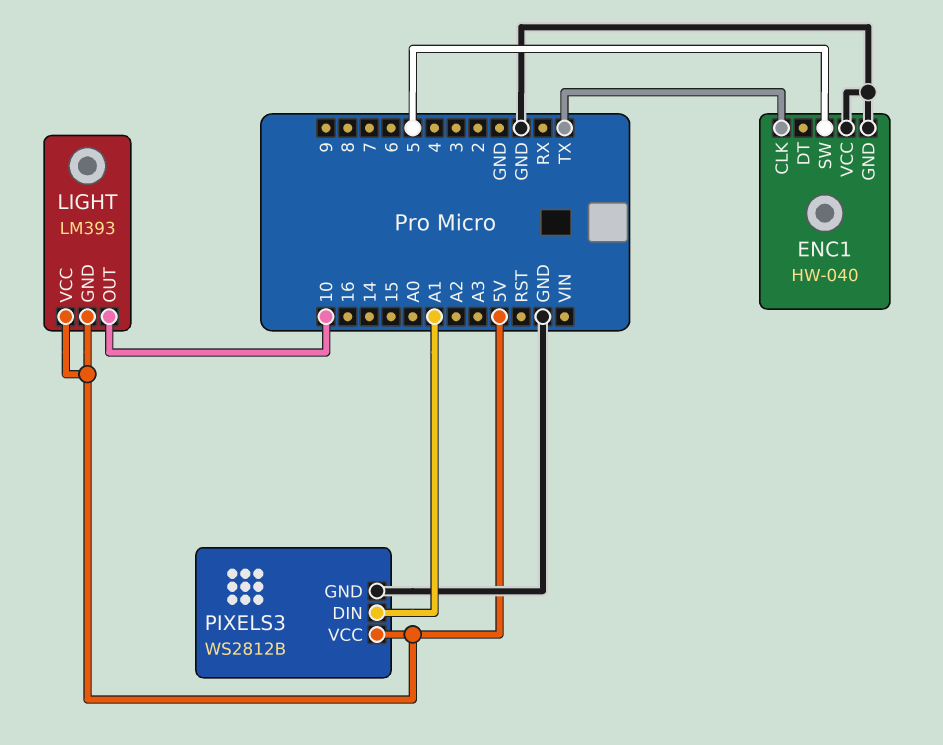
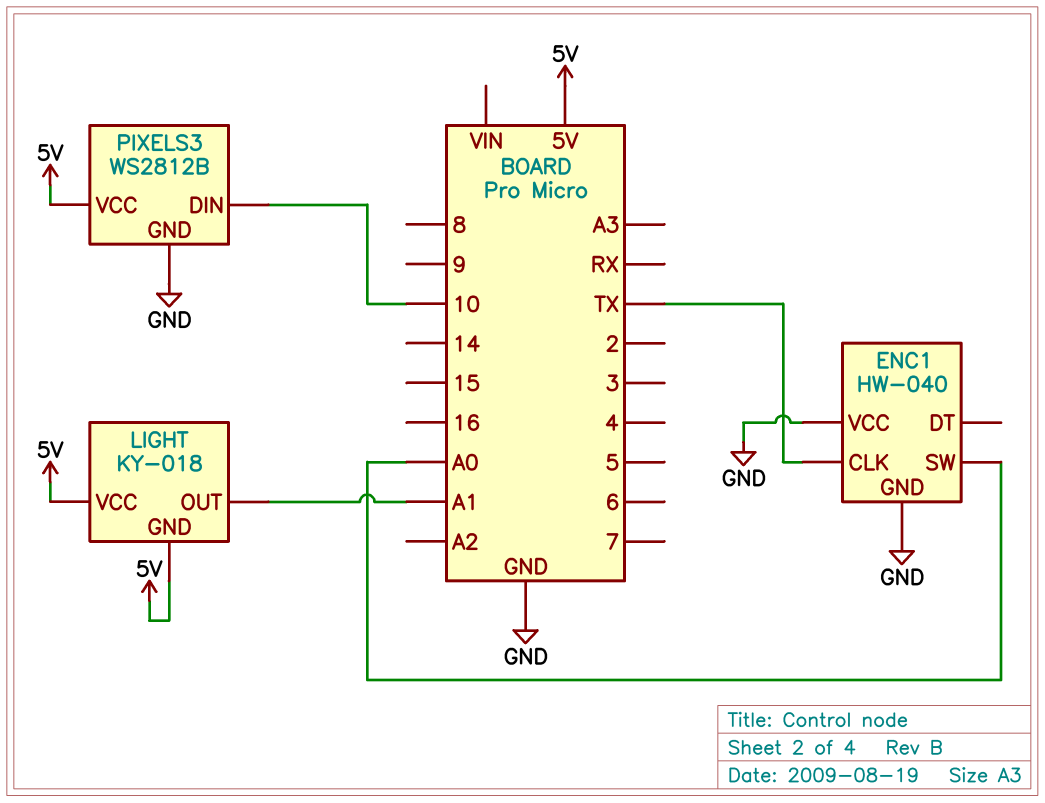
ENC1 pin SW: 5 -> A0
LIGHT: LM393 -> KY-018
LIGHT pin OUT: 10 -> A1
PIXELS3 pin DIN: A1 -> 10

